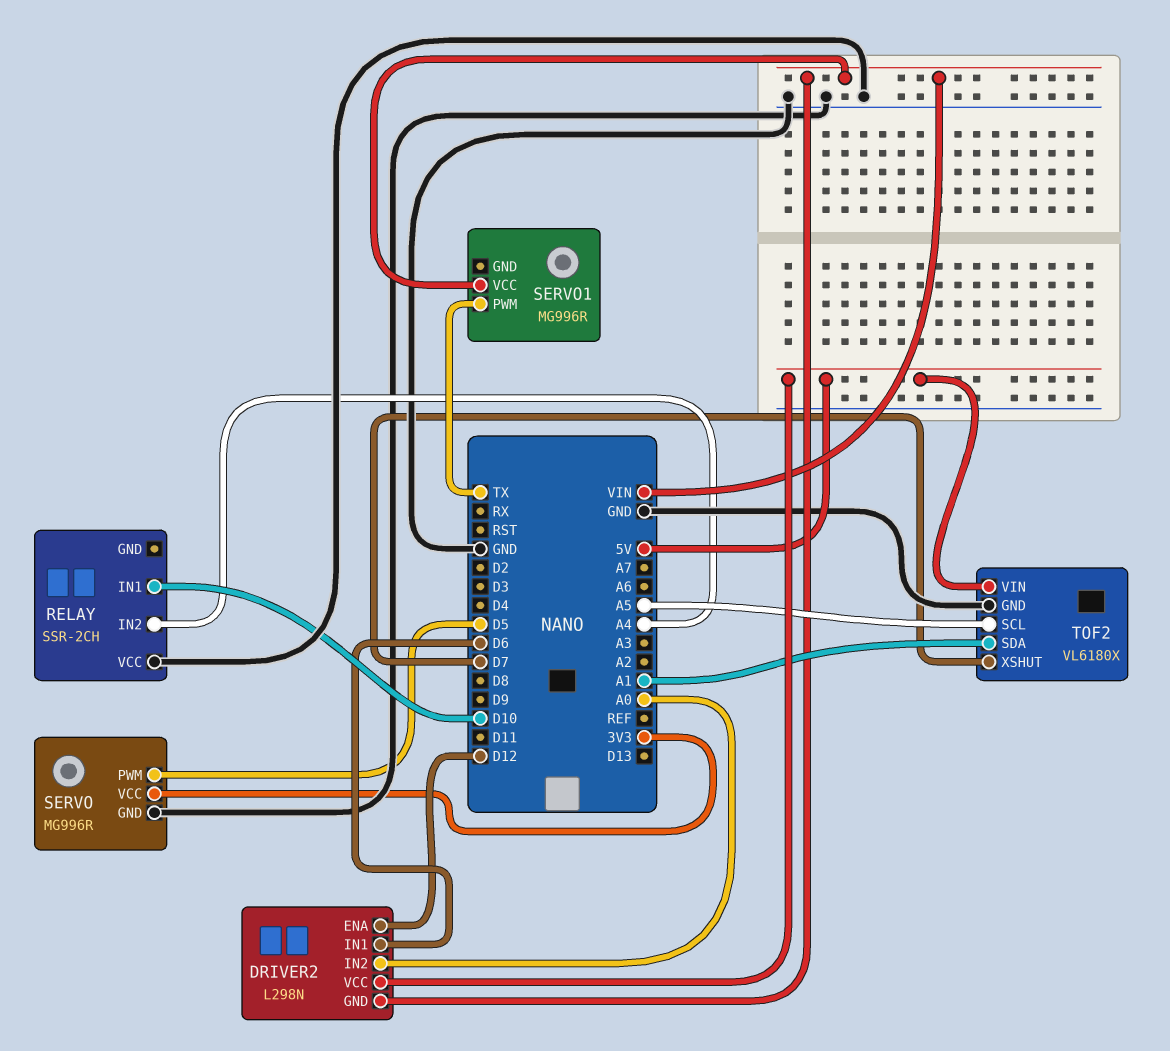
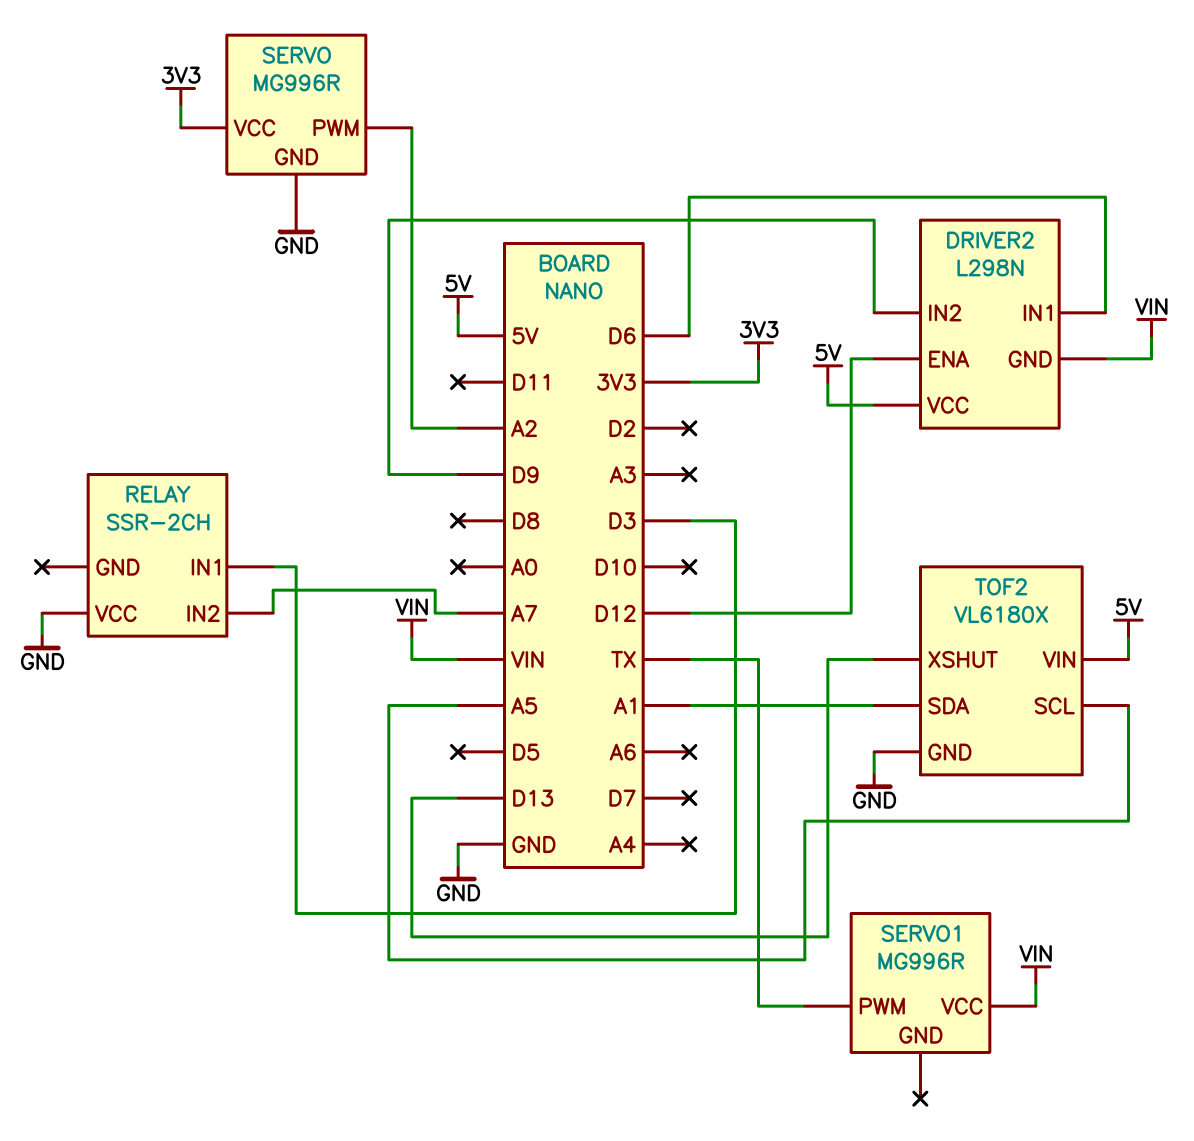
DRIVER2 pin IN2: A0 -> D9
RELAY pin IN1: D10 -> D3
RELAY pin IN2: A4 -> A7
SERVO pin PWM: D5 -> A2
TOF2 pin XSHUT: D7 -> D13

